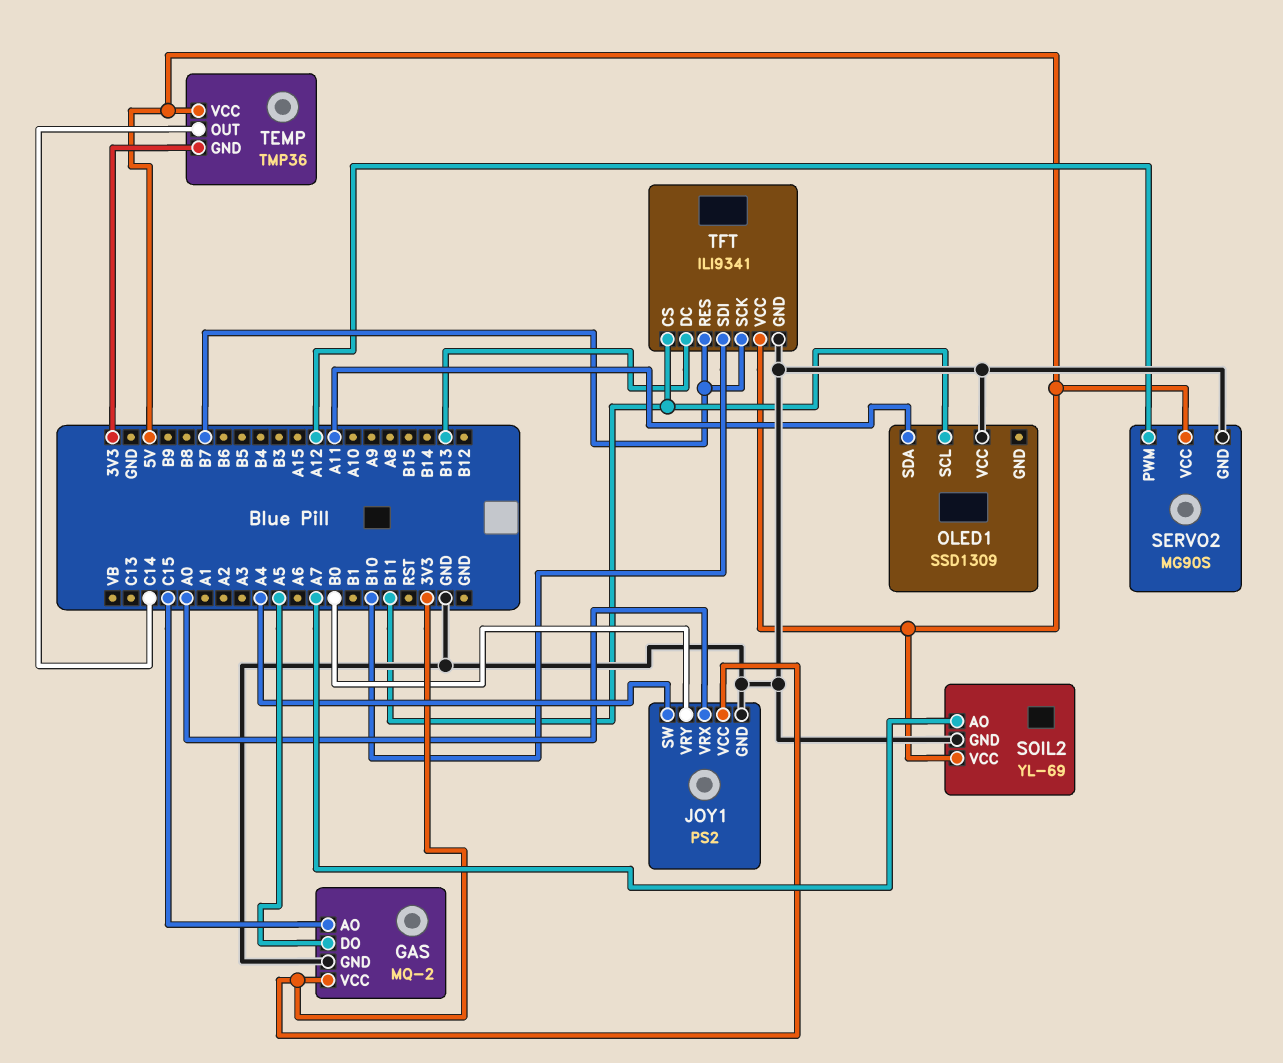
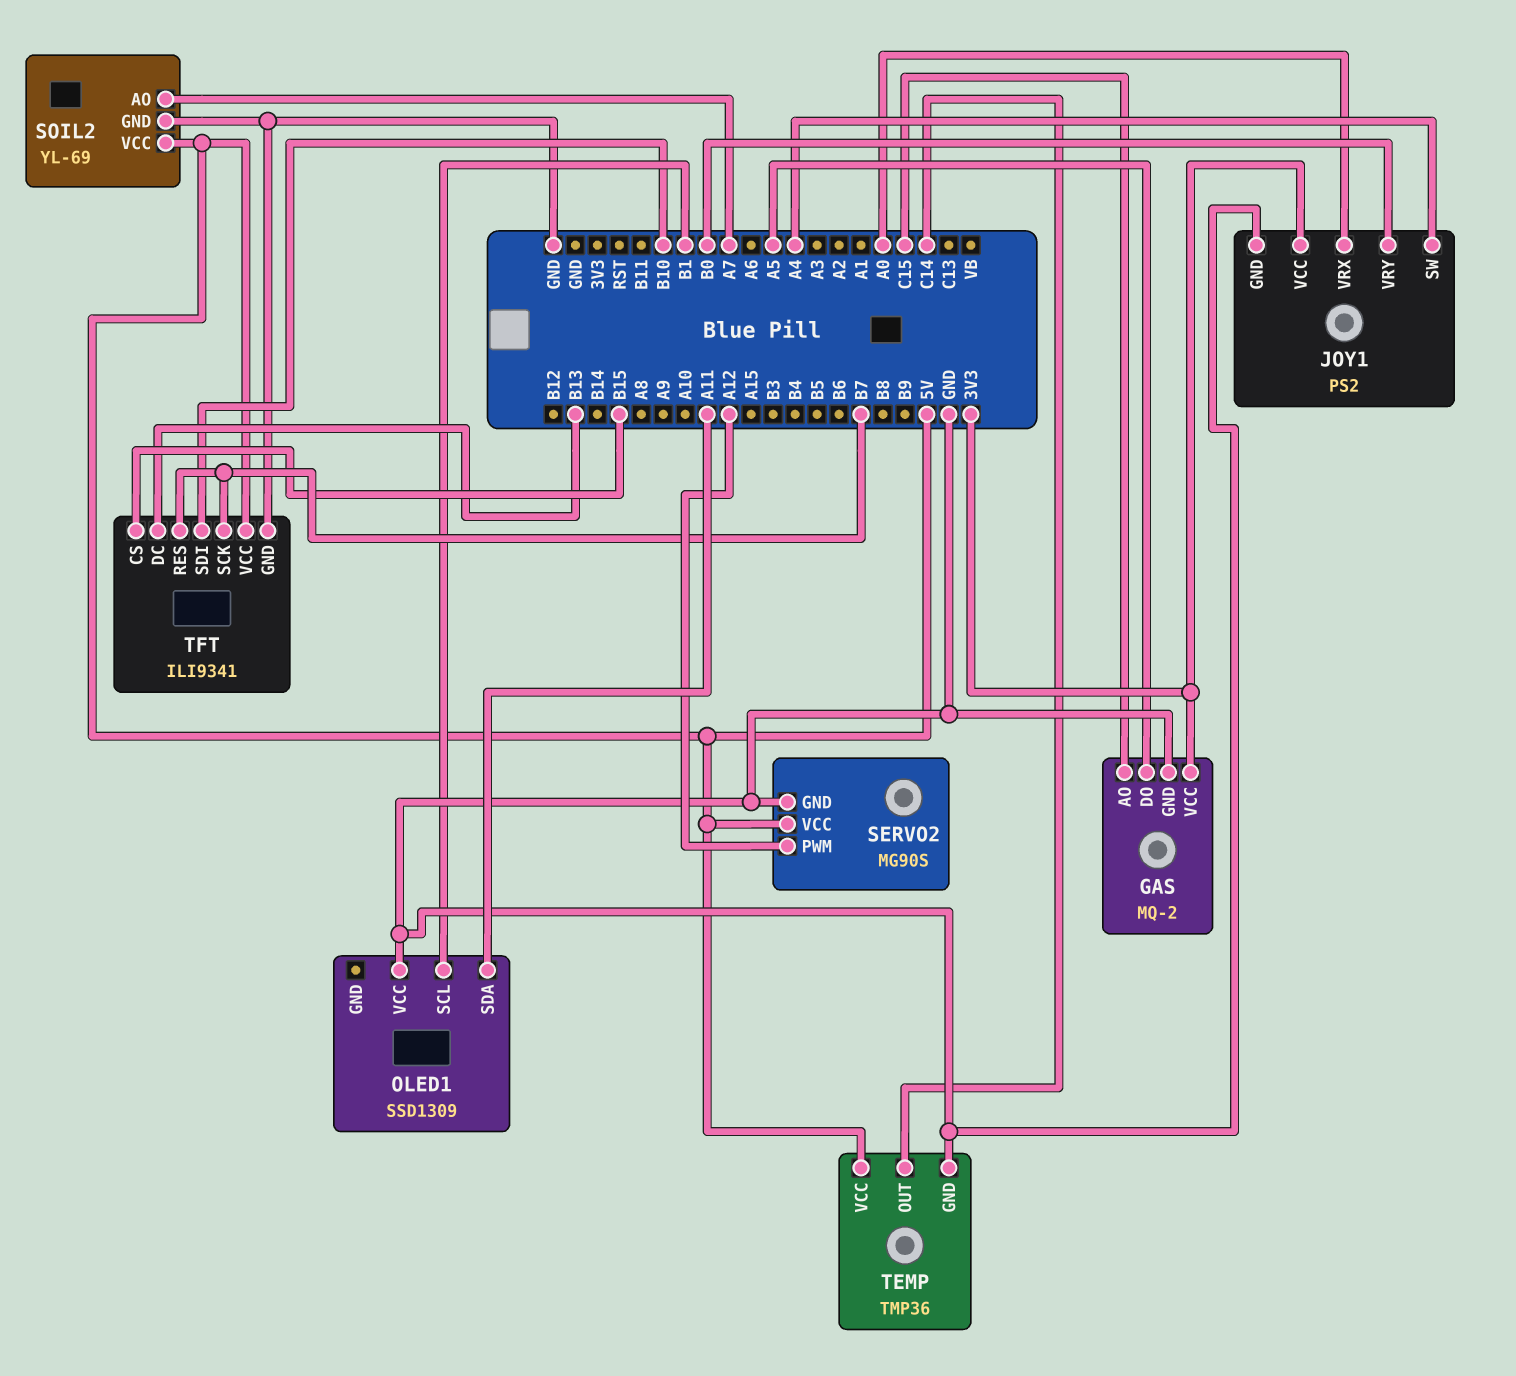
OLED1 pin SCL: B11 -> B1
TEMP pin GND: 3V3 -> GND
TFT pin CS: B11 -> B15

